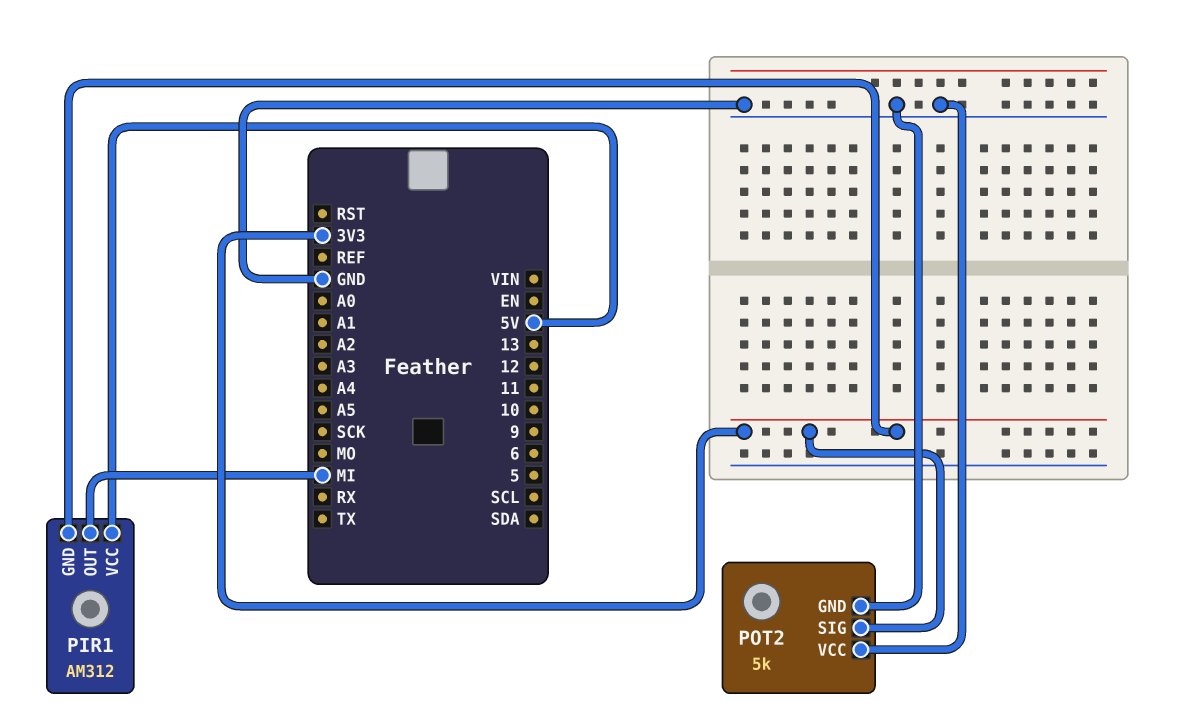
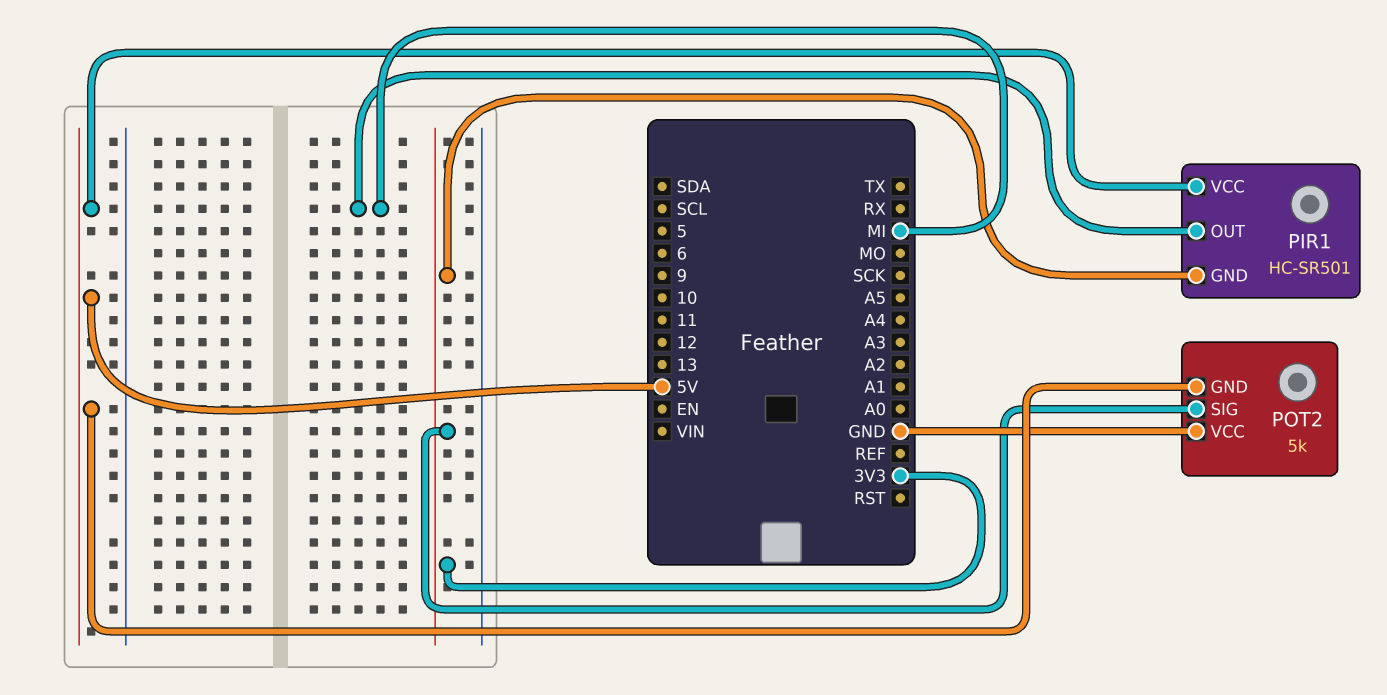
PIR1: AM312 -> HC-SR501
POT2 pin GND: GND -> 5V

